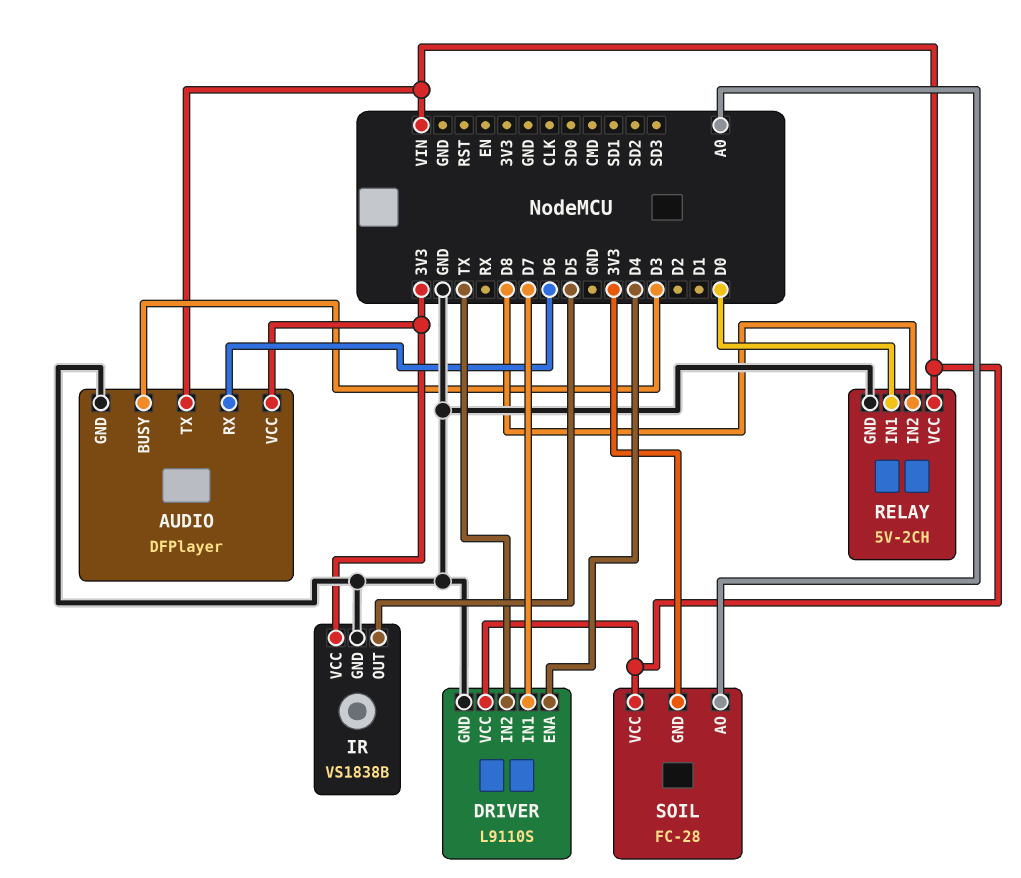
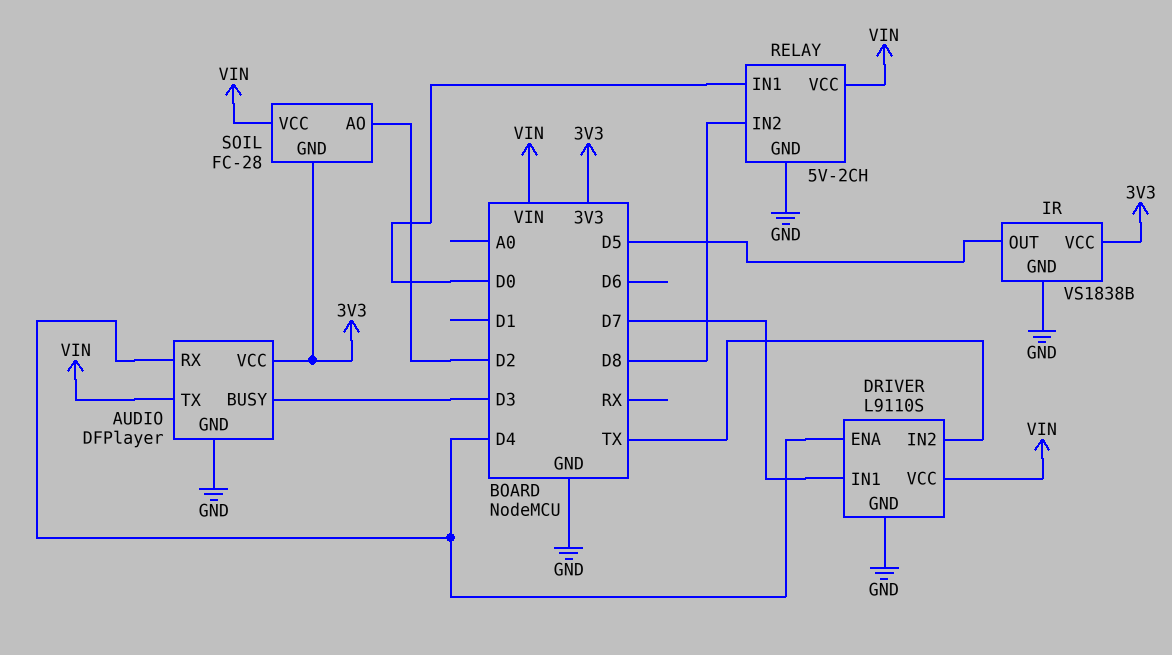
AUDIO pin RX: D6 -> D4
SOIL pin AO: A0 -> D2

